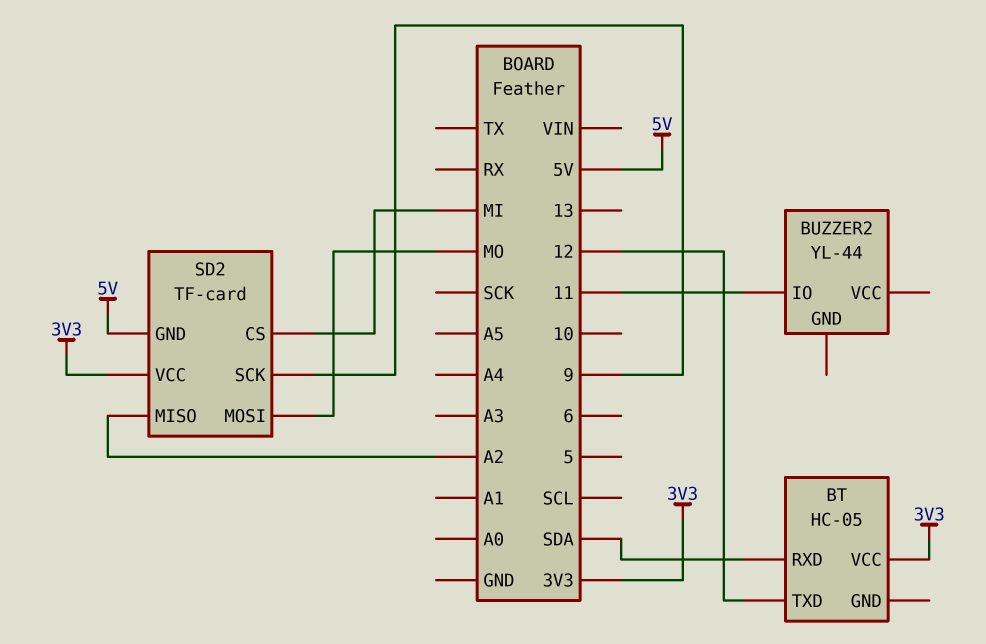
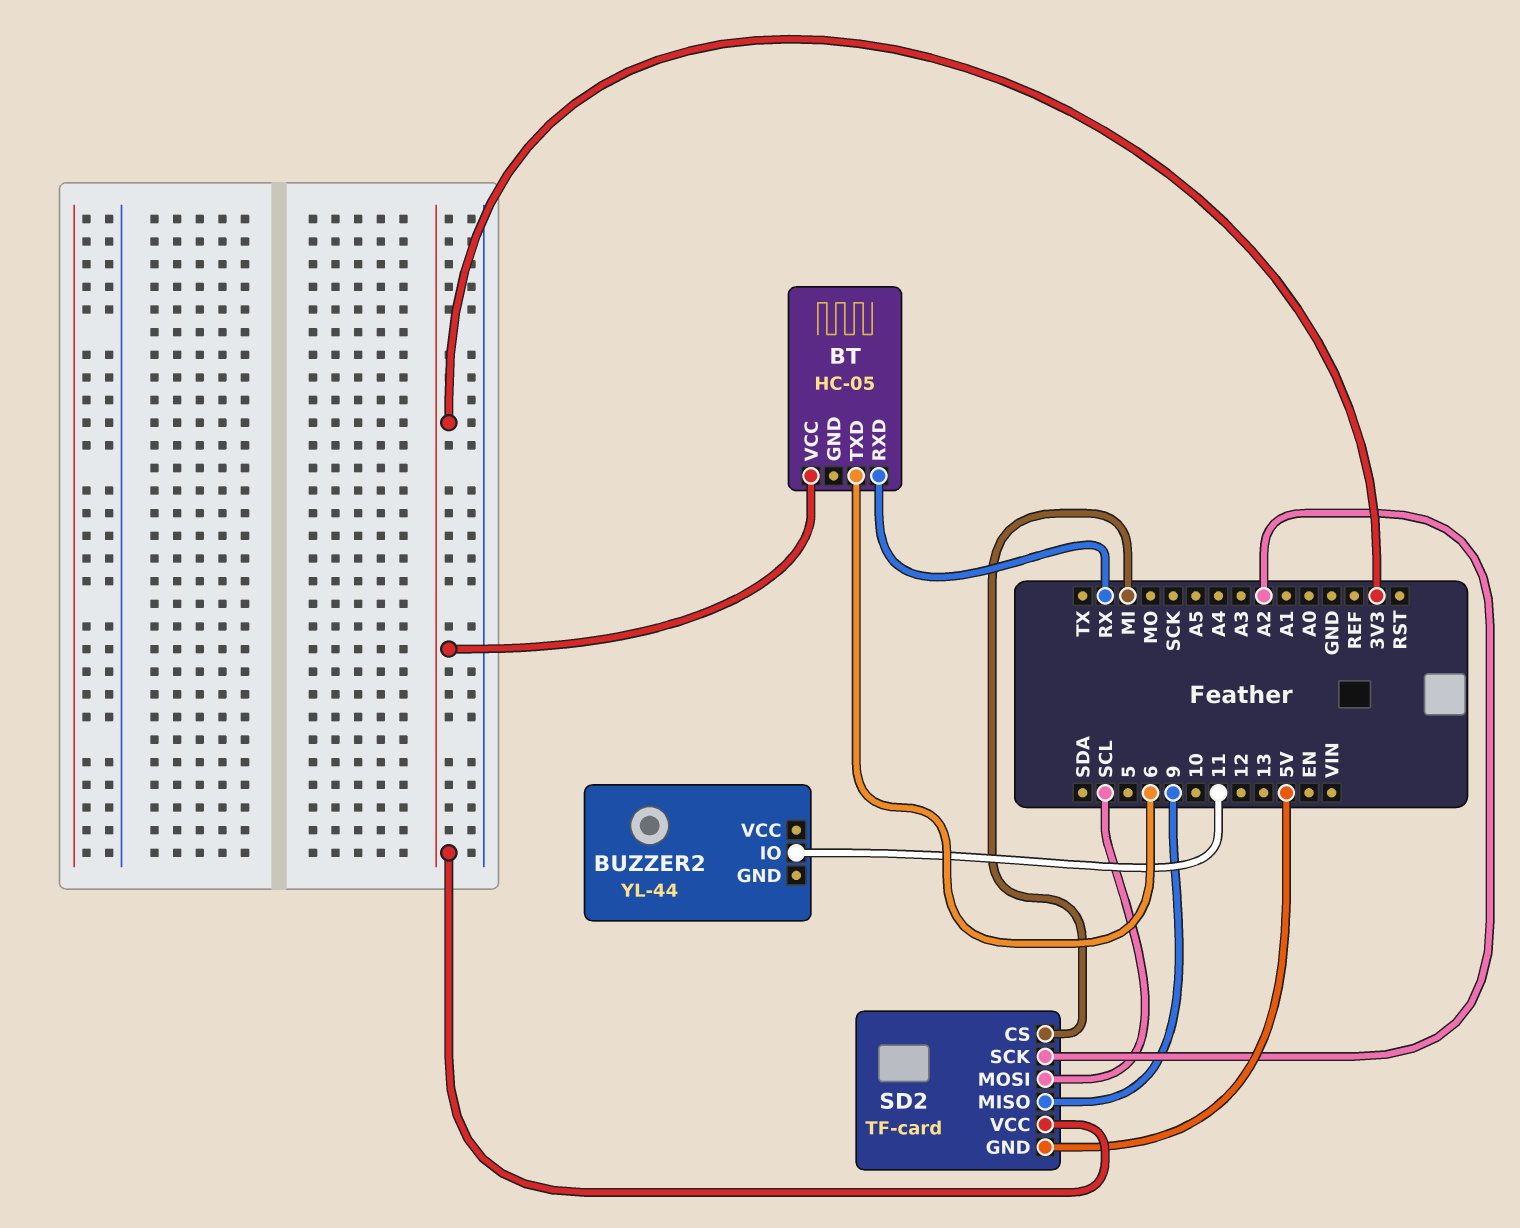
BT pin RXD: SDA -> RX
BT pin TXD: 12 -> 6
SD2 pin MISO: A2 -> 9
SD2 pin MOSI: MO -> SCL
SD2 pin SCK: 9 -> A2

